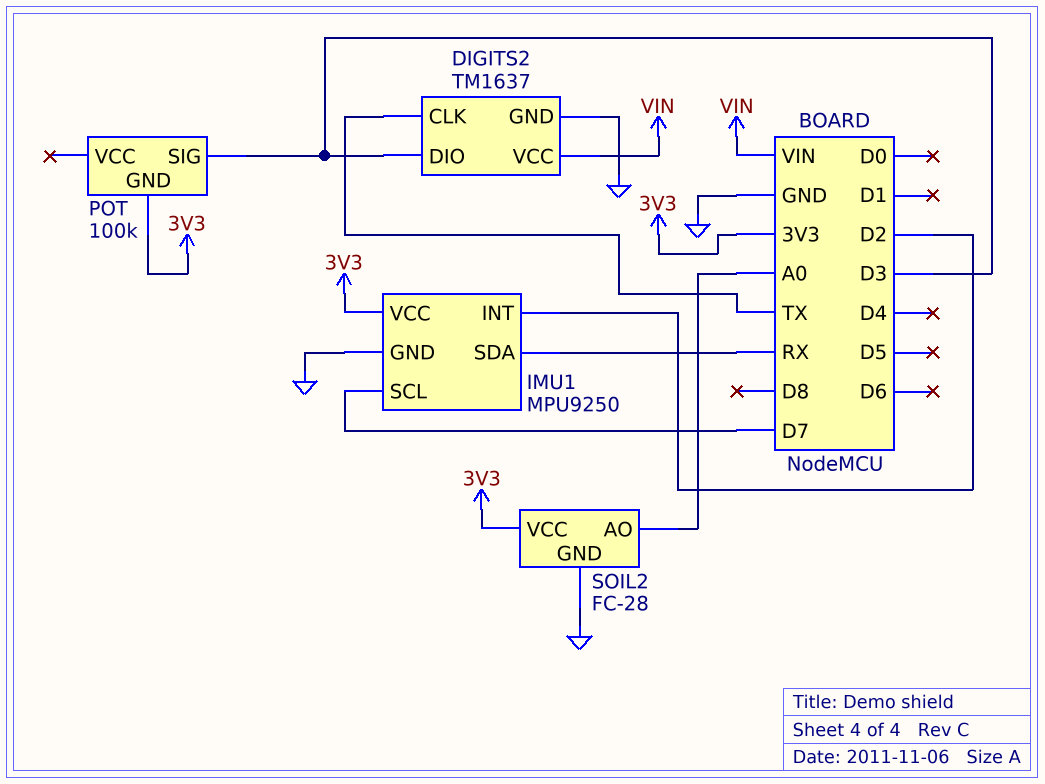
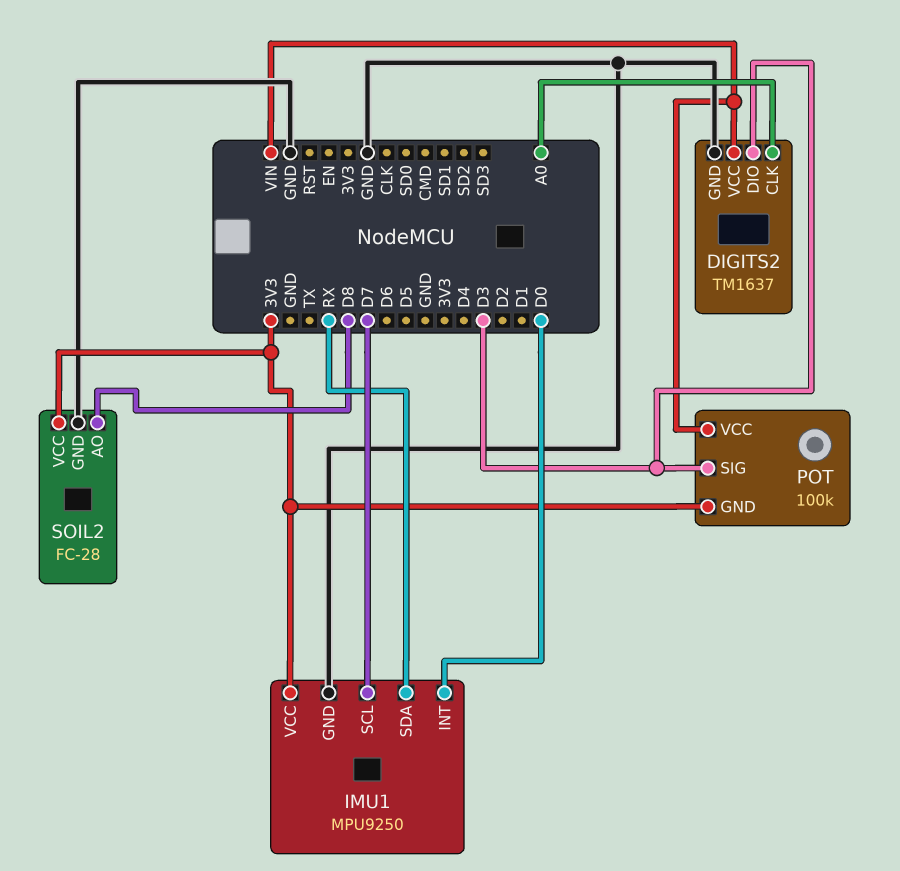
DIGITS2 pin CLK: TX -> A0
IMU1 pin INT: D2 -> D0
POT pin VCC: none -> VIN
SOIL2 pin AO: A0 -> D8

